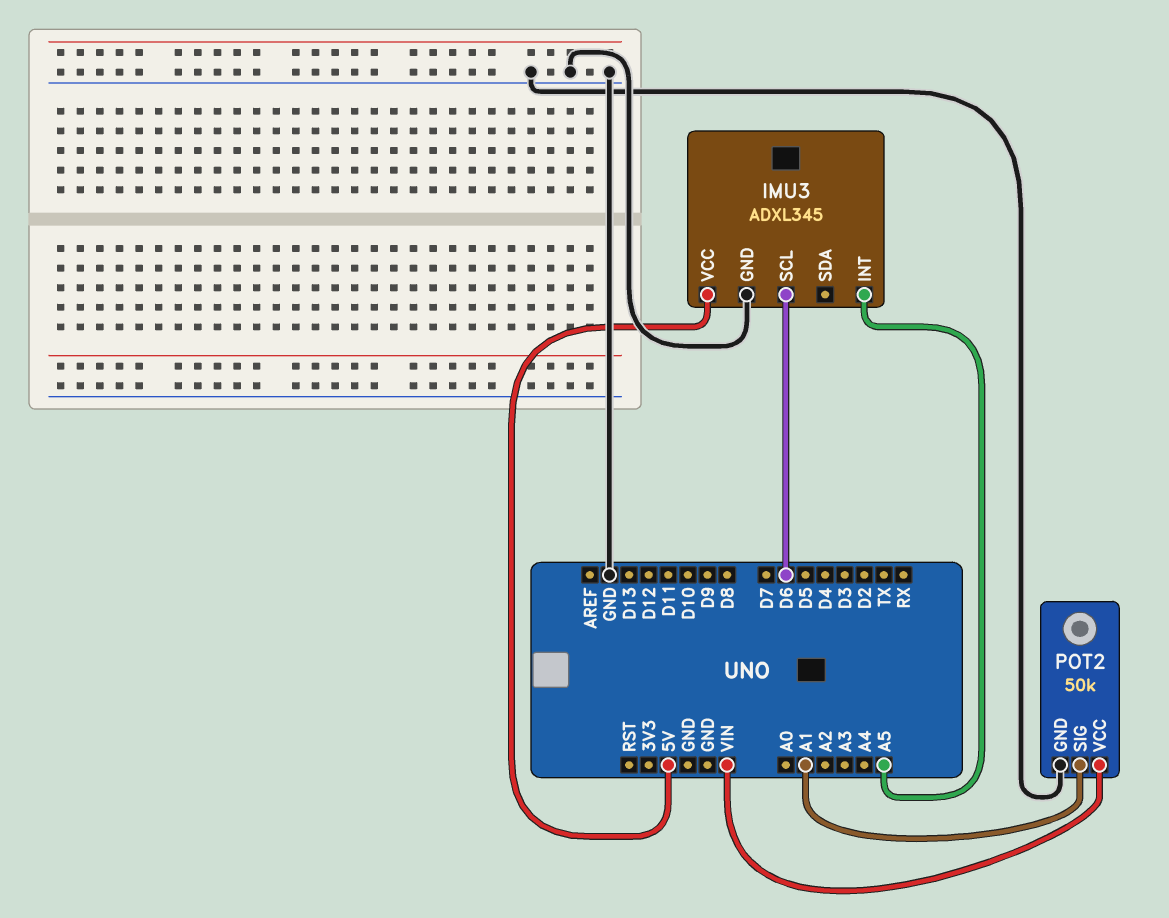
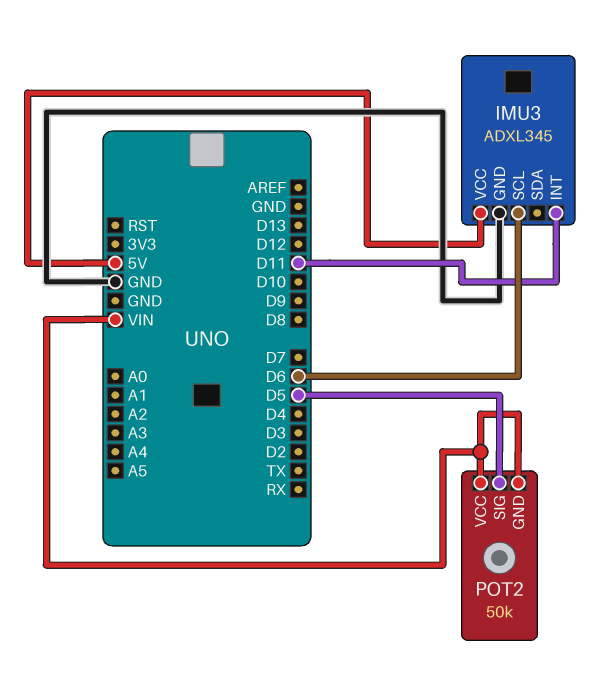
IMU3 pin INT: A5 -> D11
POT2 pin GND: GND -> VIN
POT2 pin SIG: A1 -> D5

